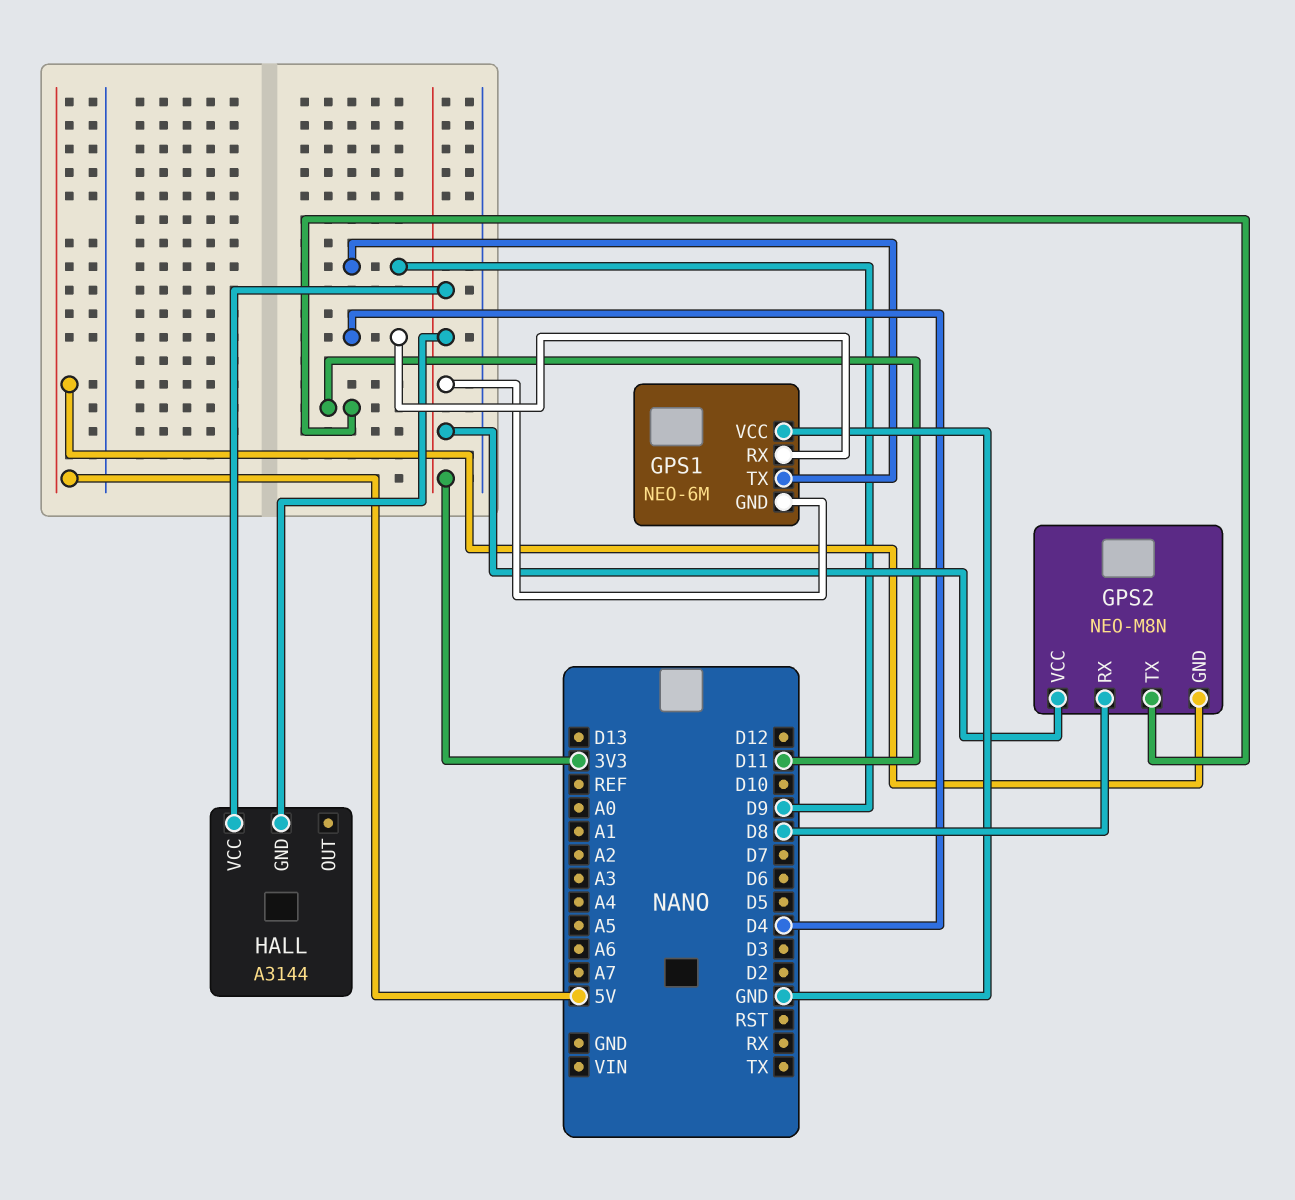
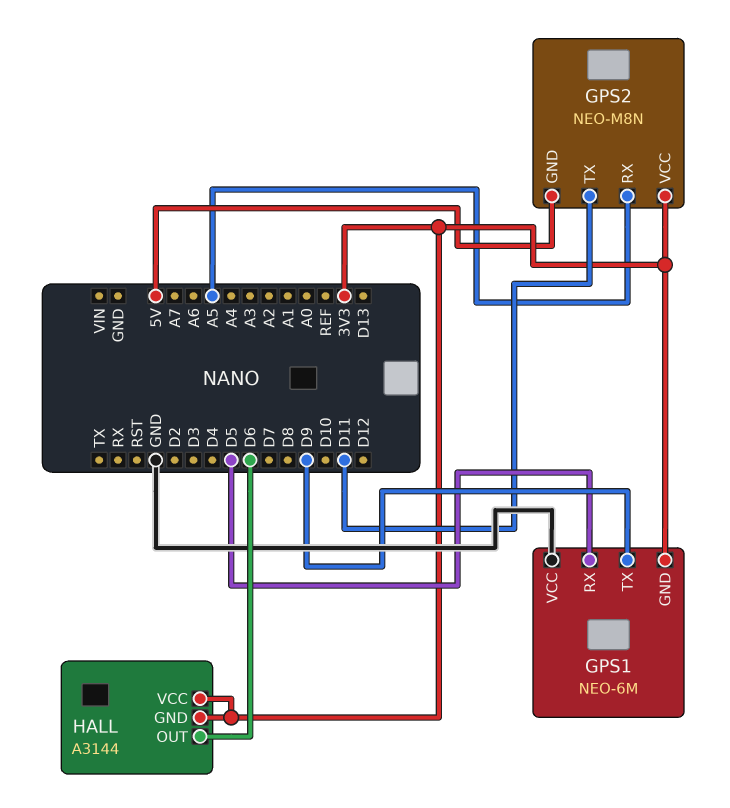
GPS1 pin RX: D4 -> D5
GPS2 pin RX: D8 -> A5
HALL pin OUT: none -> D6

